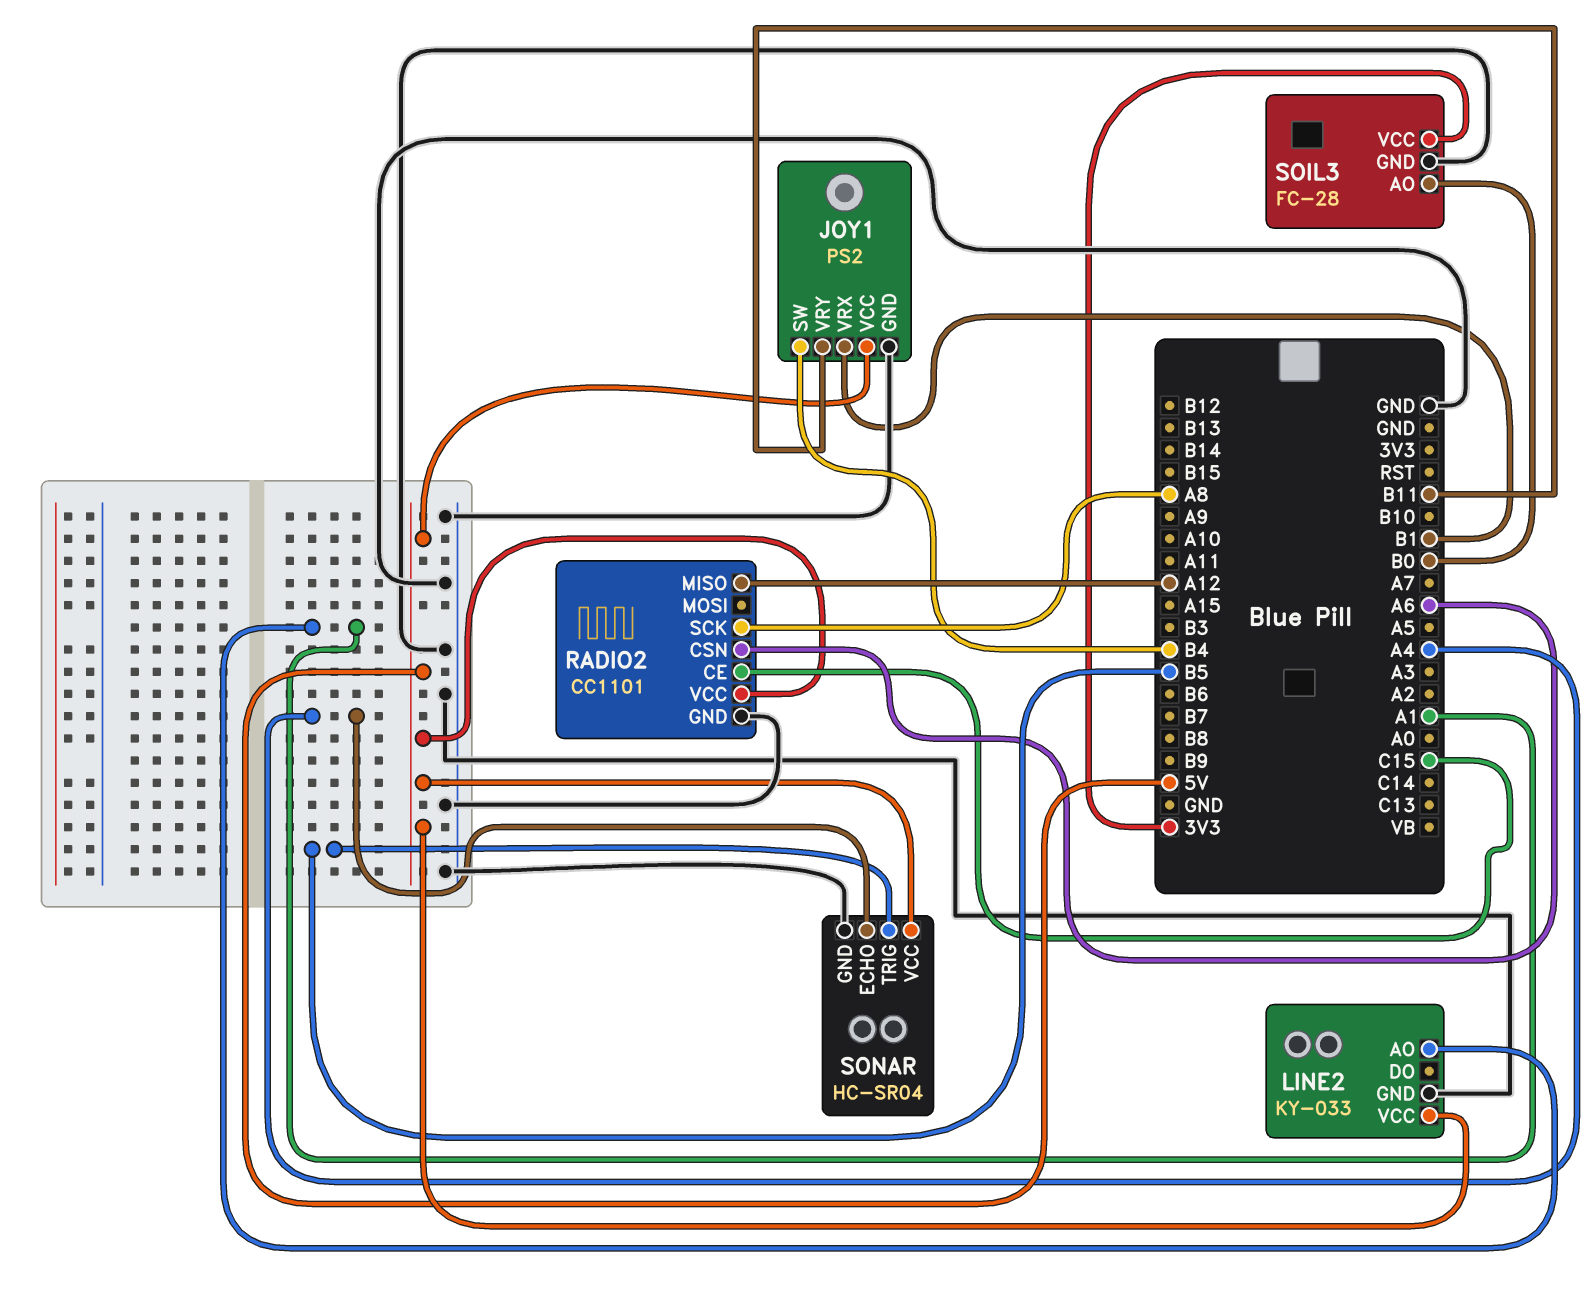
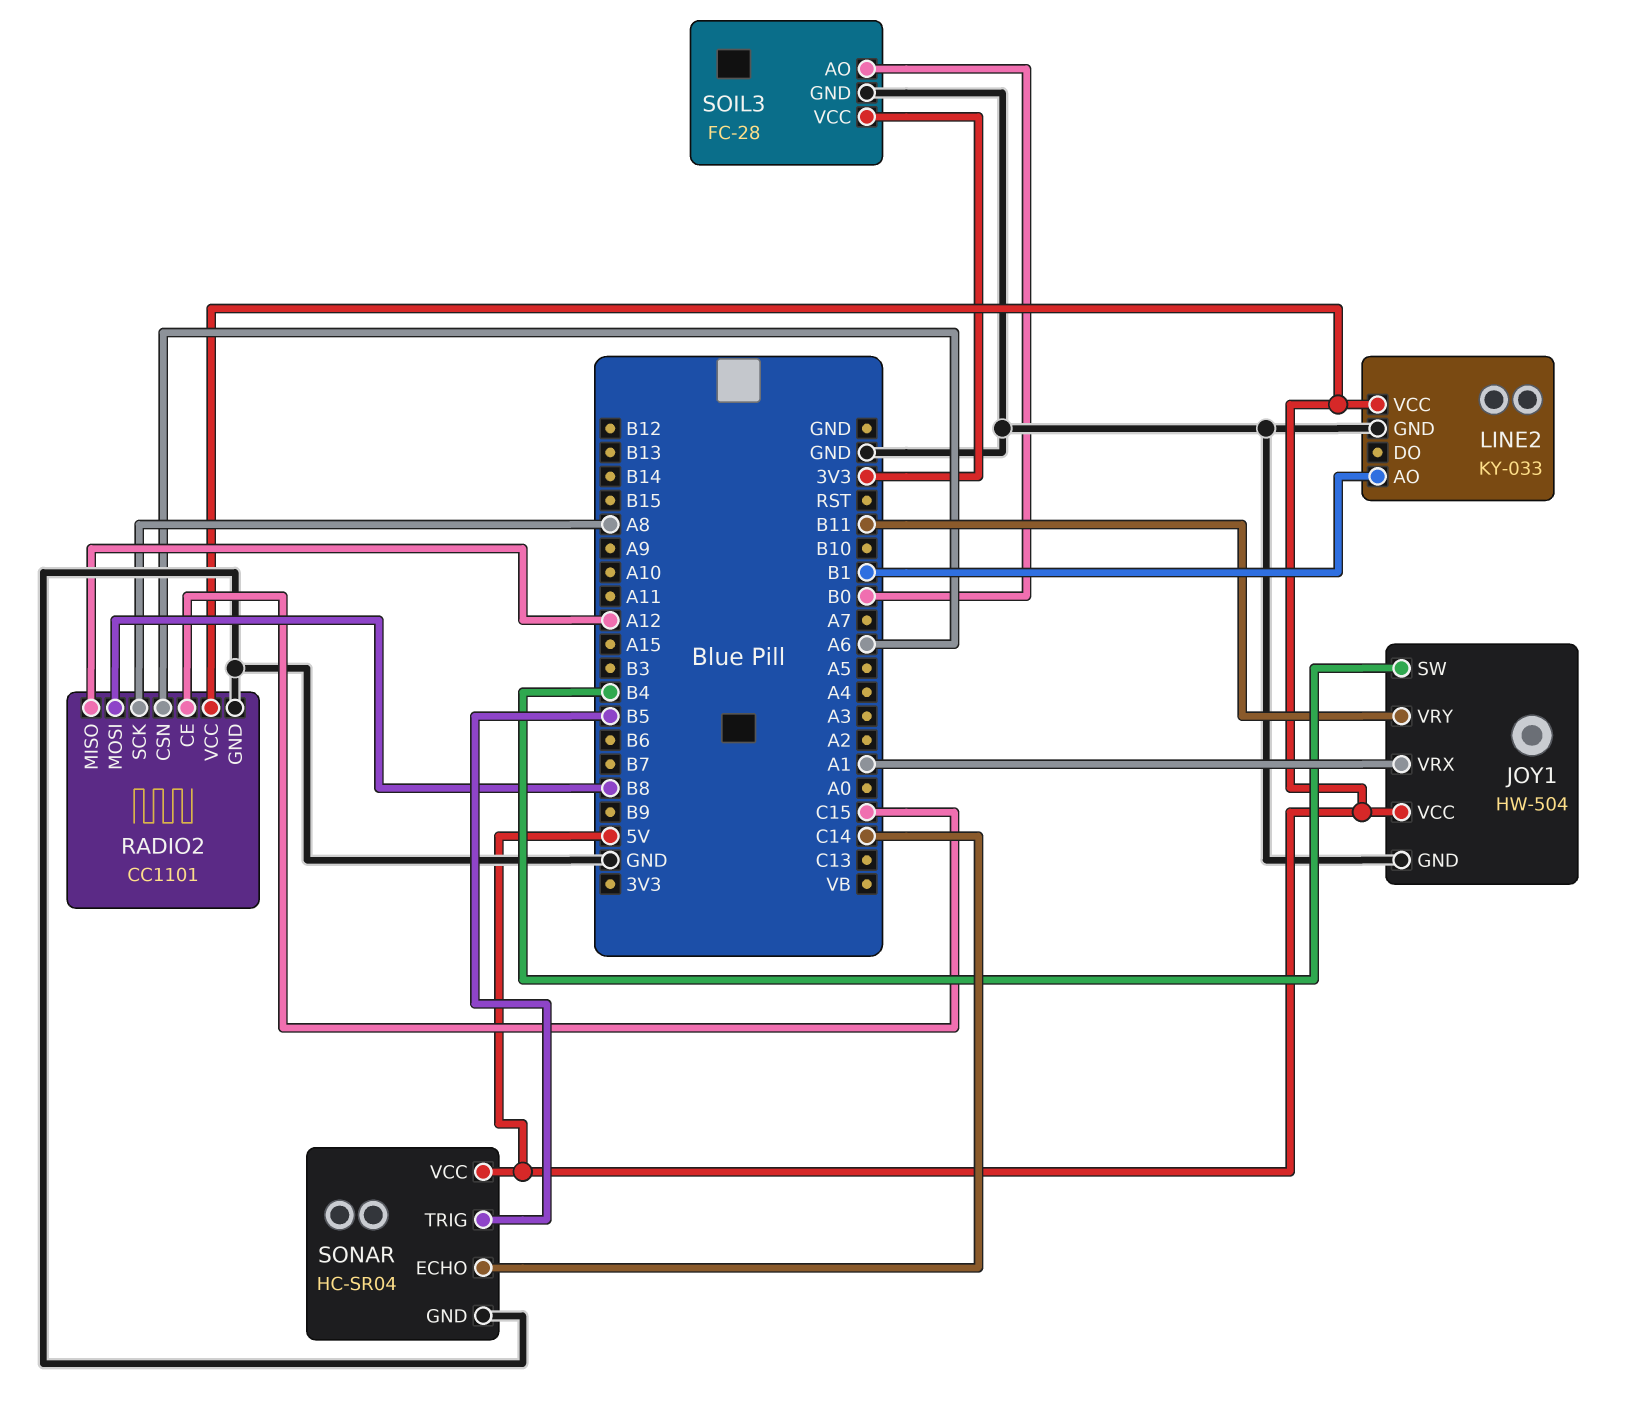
JOY1: PS2 -> HW-504
JOY1 pin VRX: B1 -> A1
LINE2 pin AO: A1 -> B1
RADIO2 pin MOSI: none -> B8
SONAR pin ECHO: A4 -> C14

